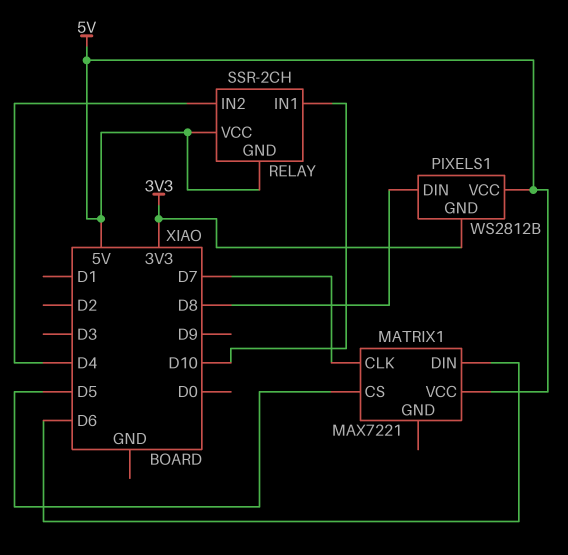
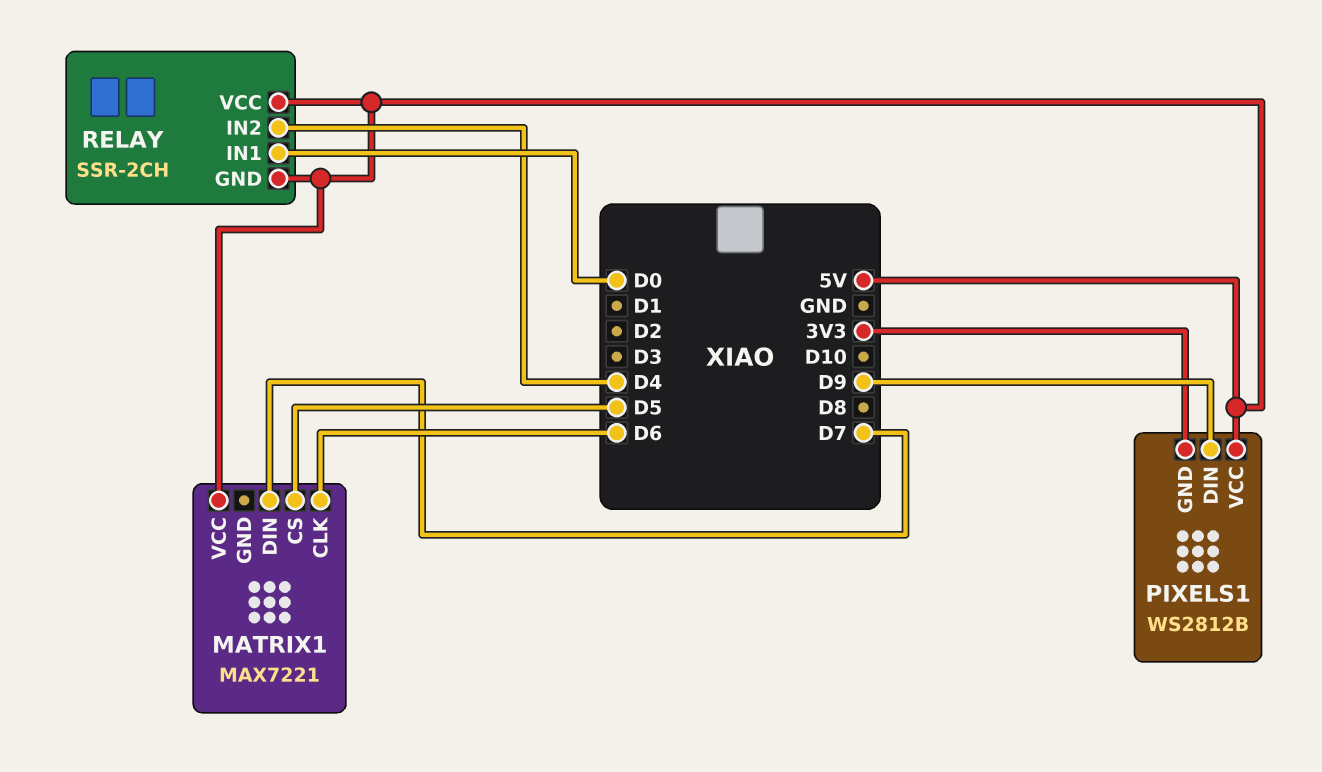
MATRIX1 pin CLK: D7 -> D6
MATRIX1 pin DIN: D6 -> D7
PIXELS1 pin DIN: D8 -> D9
RELAY pin IN1: D10 -> D0

